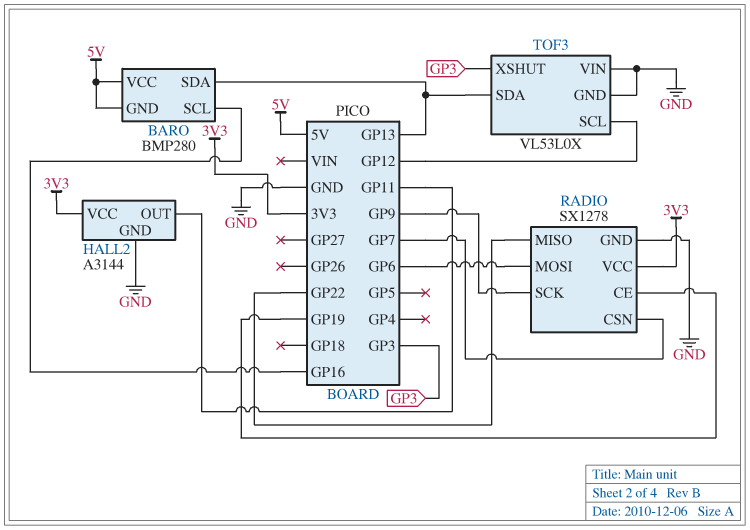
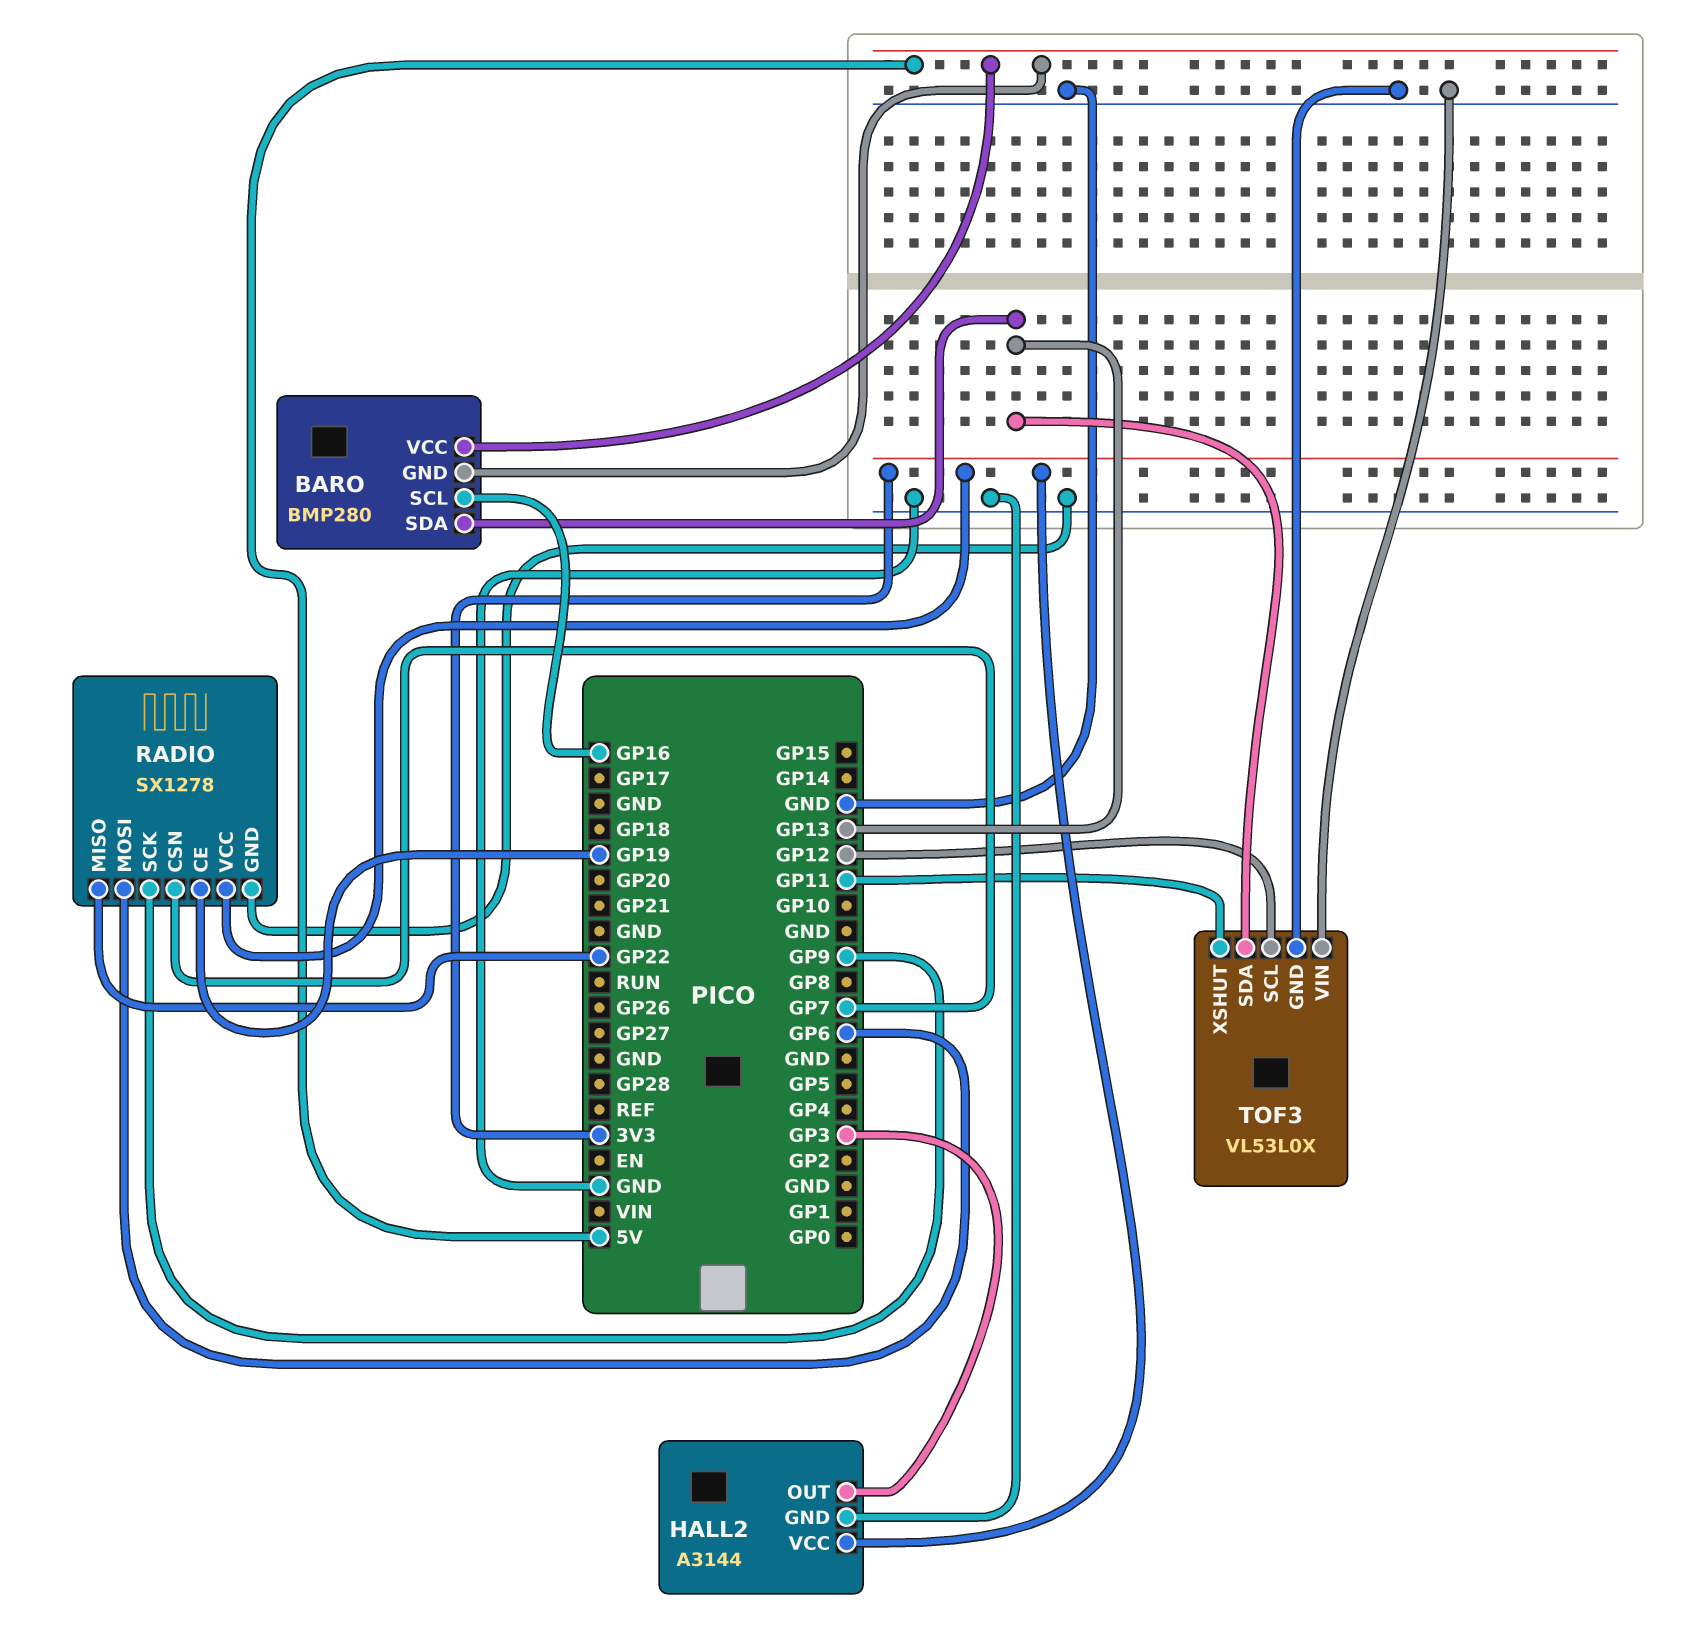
HALL2 pin OUT: GP11 -> GP3
TOF3 pin XSHUT: GP3 -> GP11

